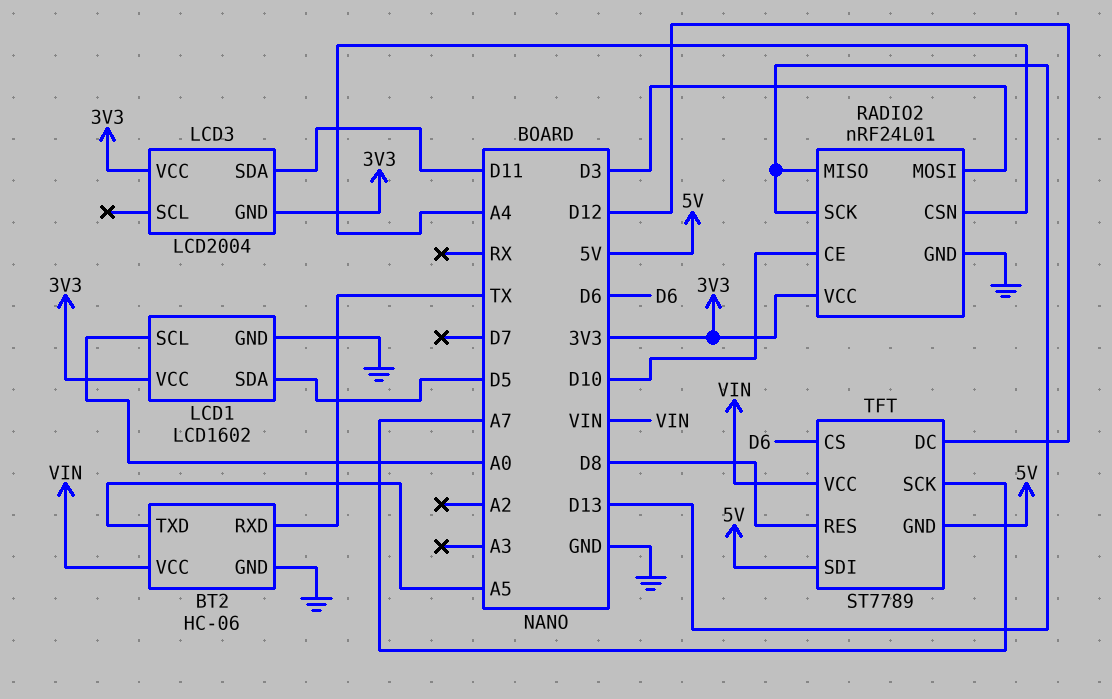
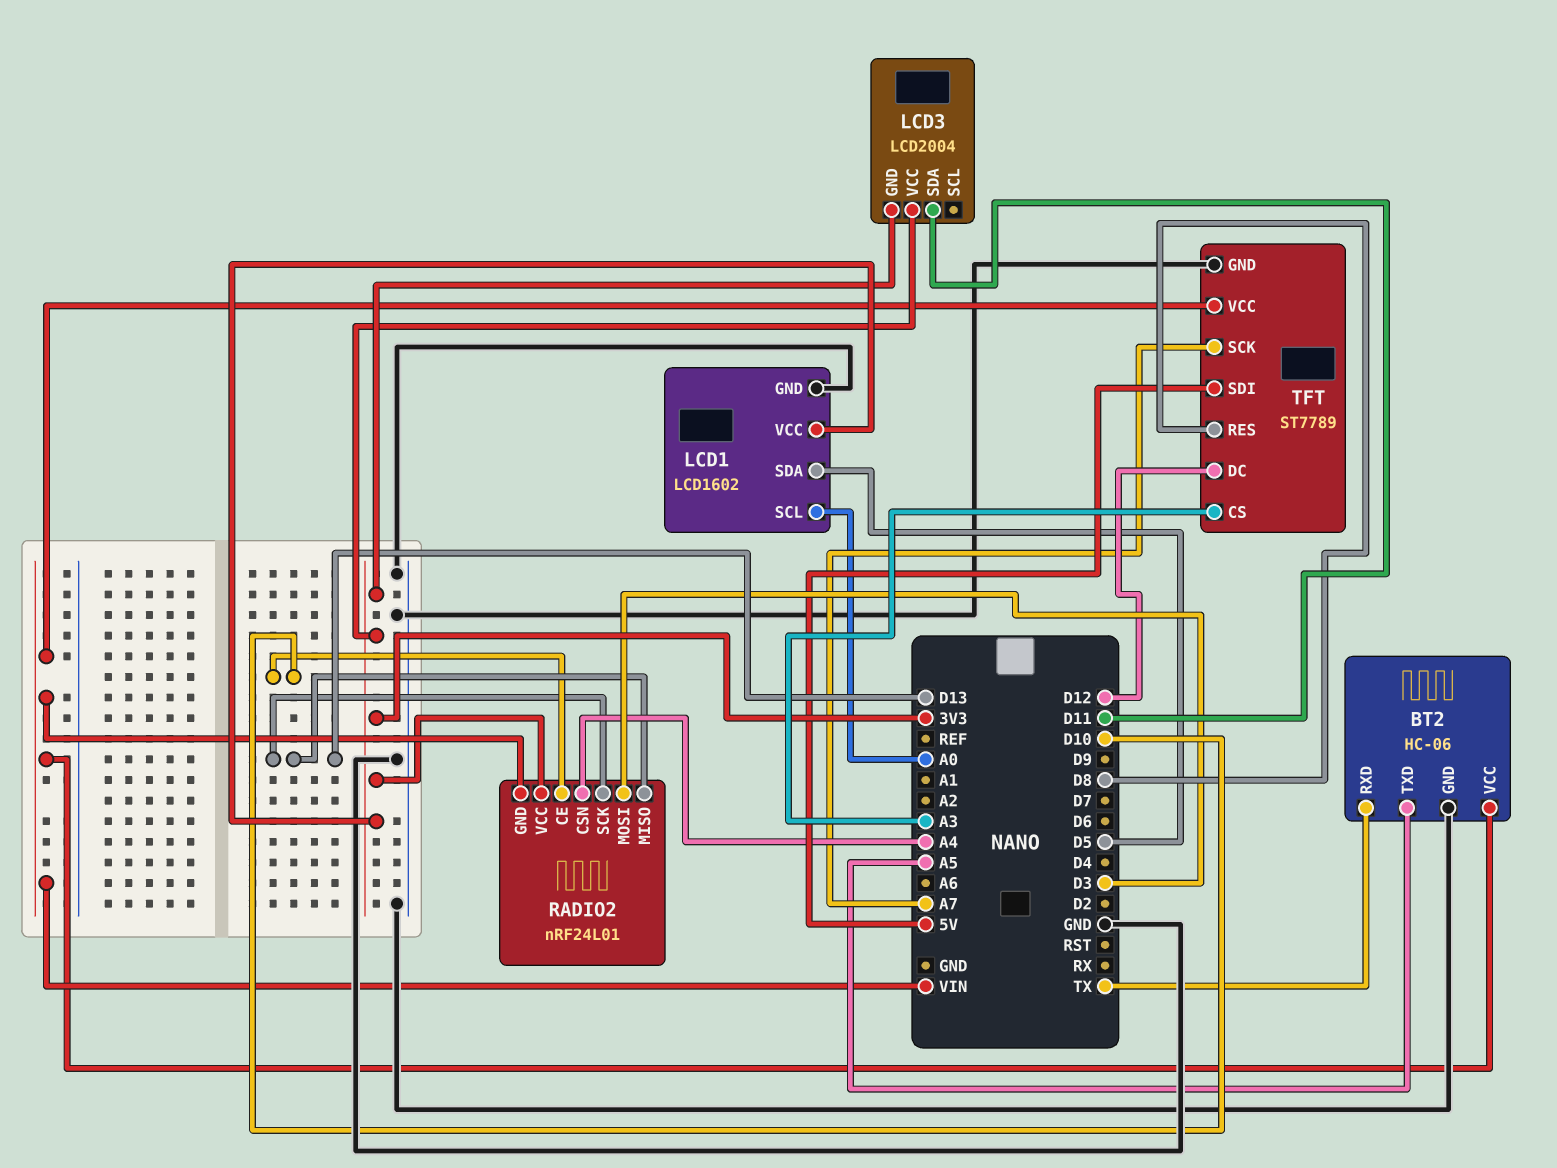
RADIO2 pin GND: GND -> VIN
TFT pin CS: D6 -> A3
TFT pin GND: 5V -> GND

